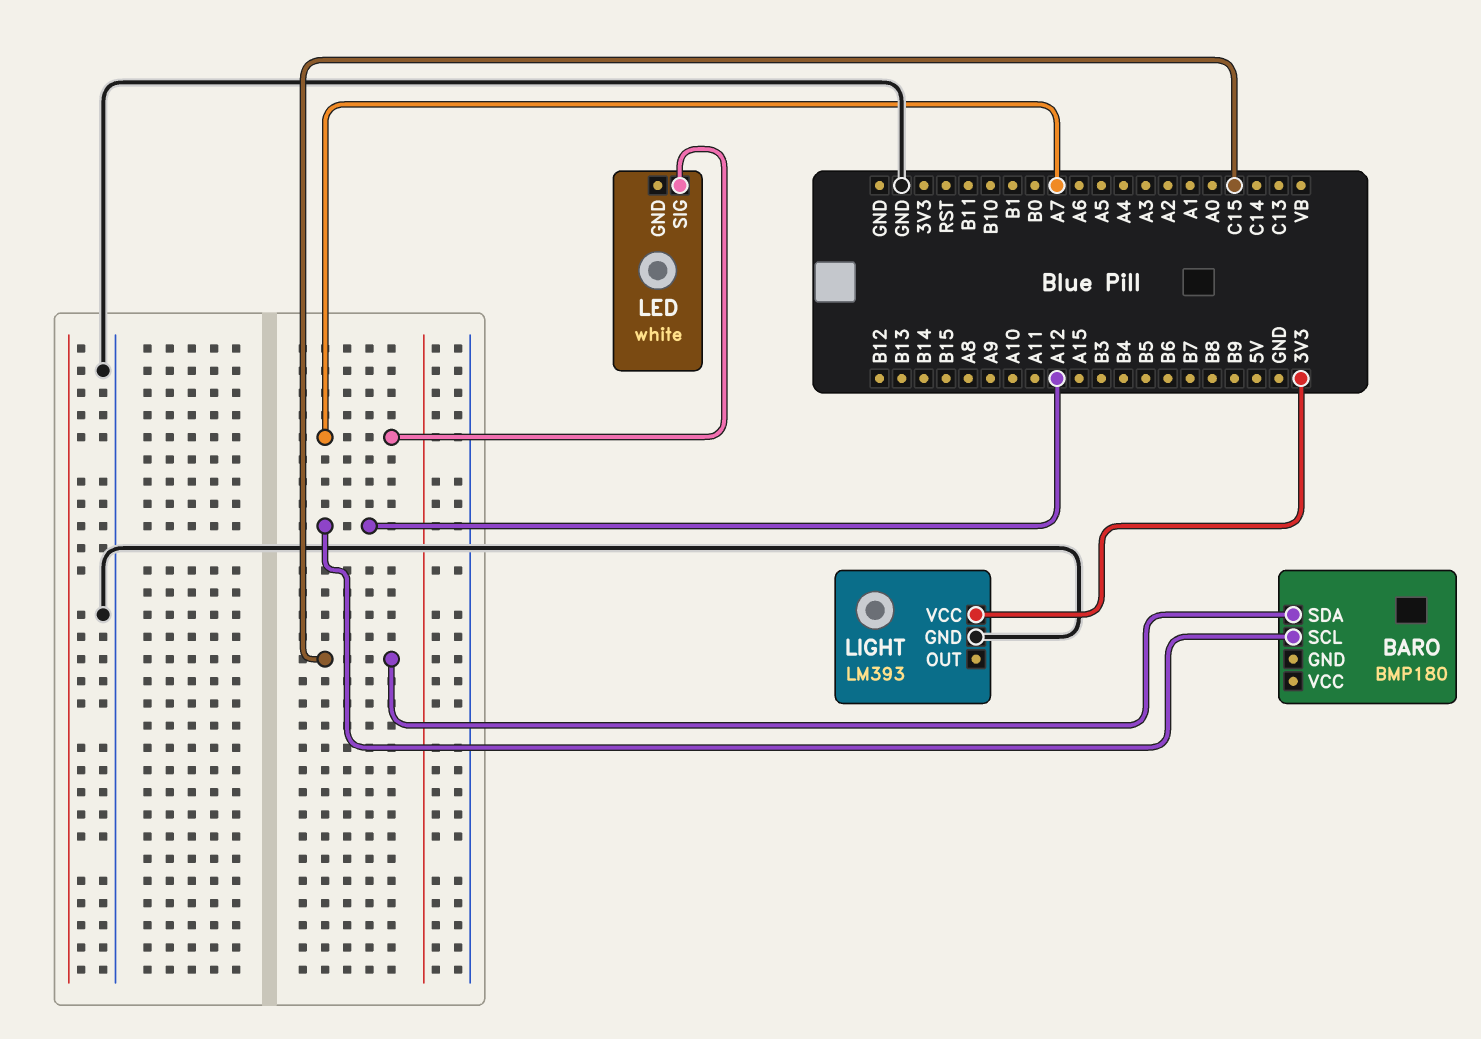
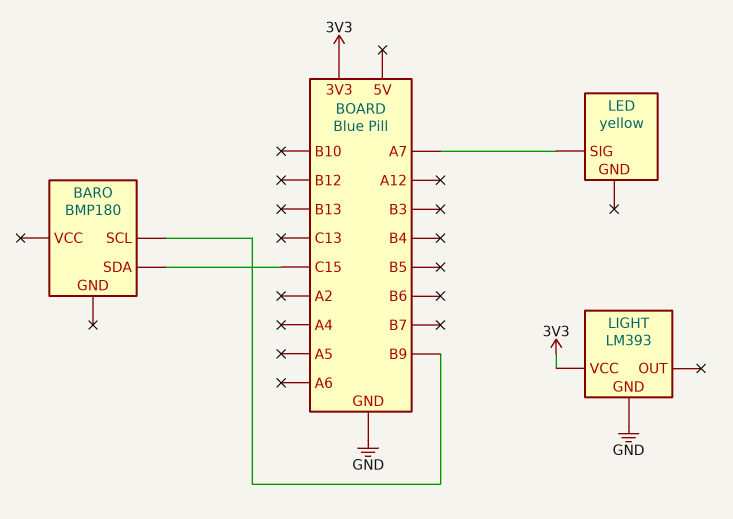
BARO pin SCL: A12 -> B9
LED: white -> yellow

